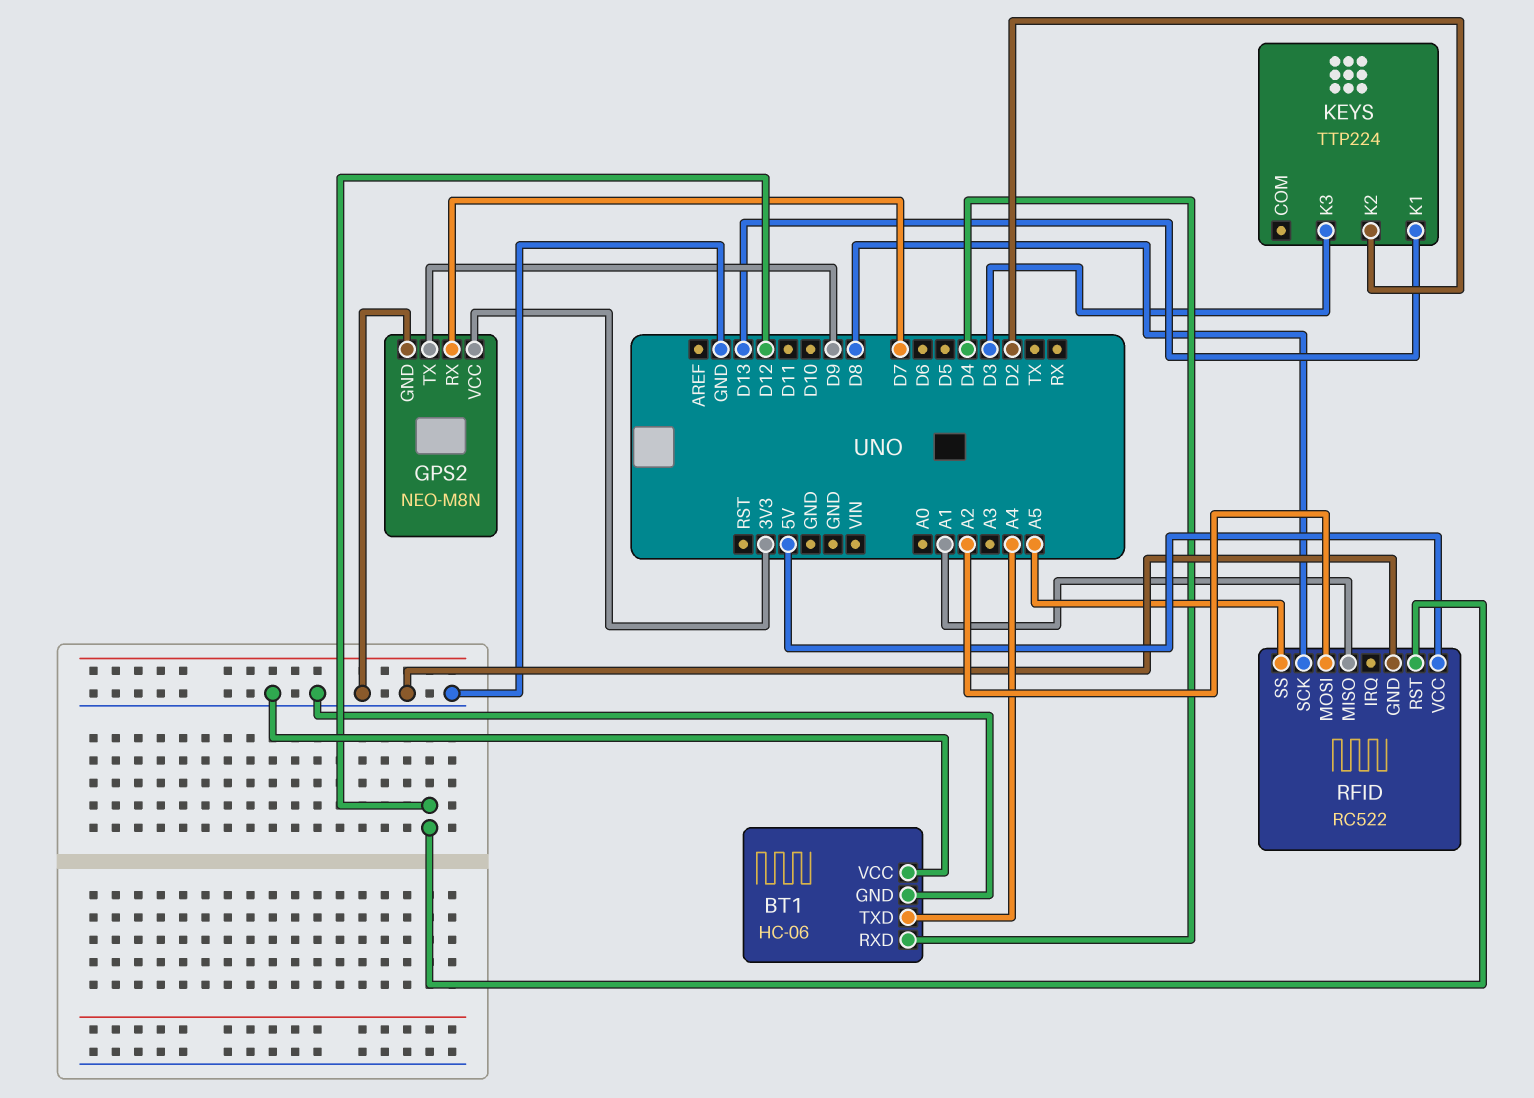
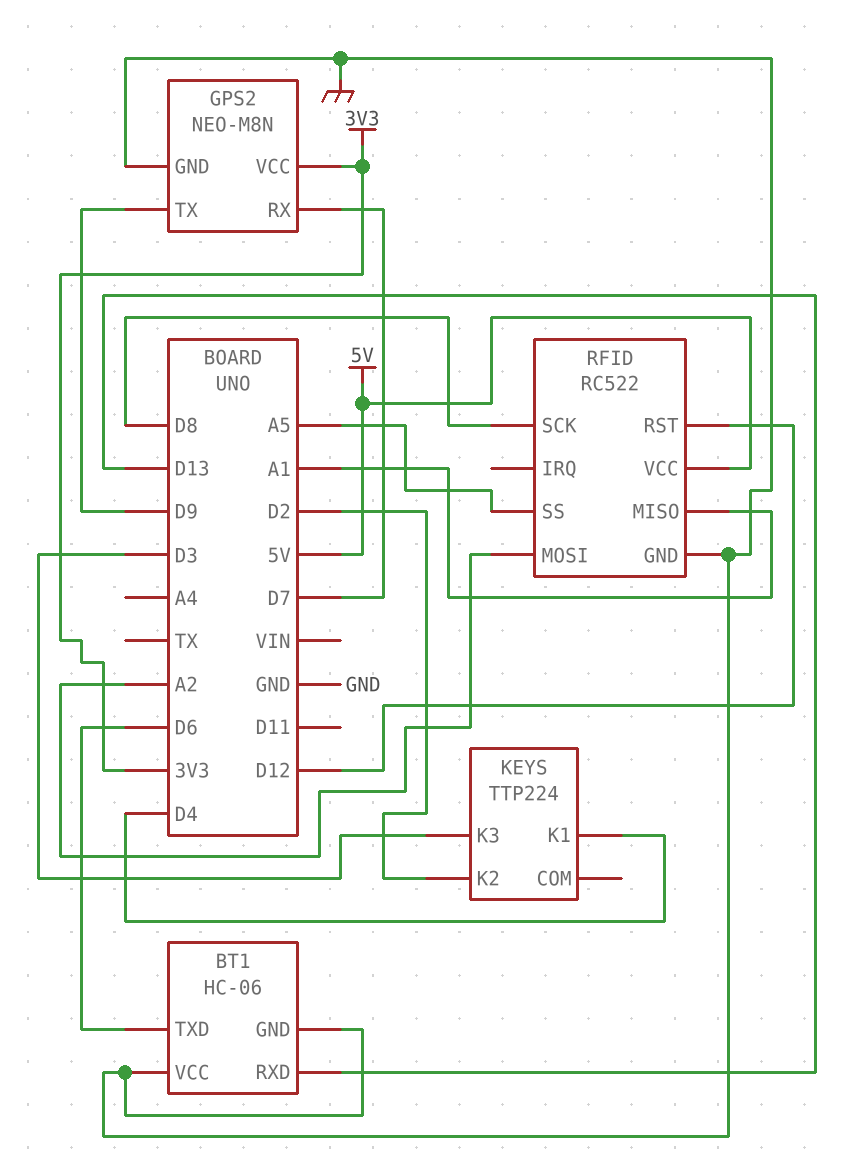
BT1 pin RXD: D4 -> D13
BT1 pin TXD: A4 -> D6
KEYS pin K1: D13 -> D4

